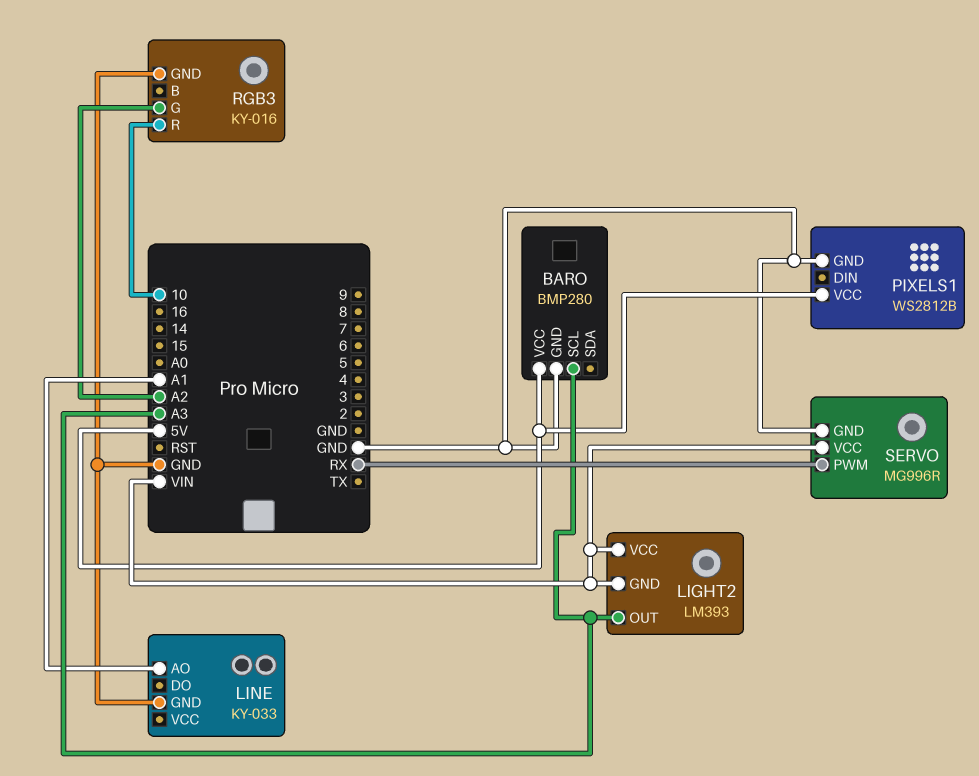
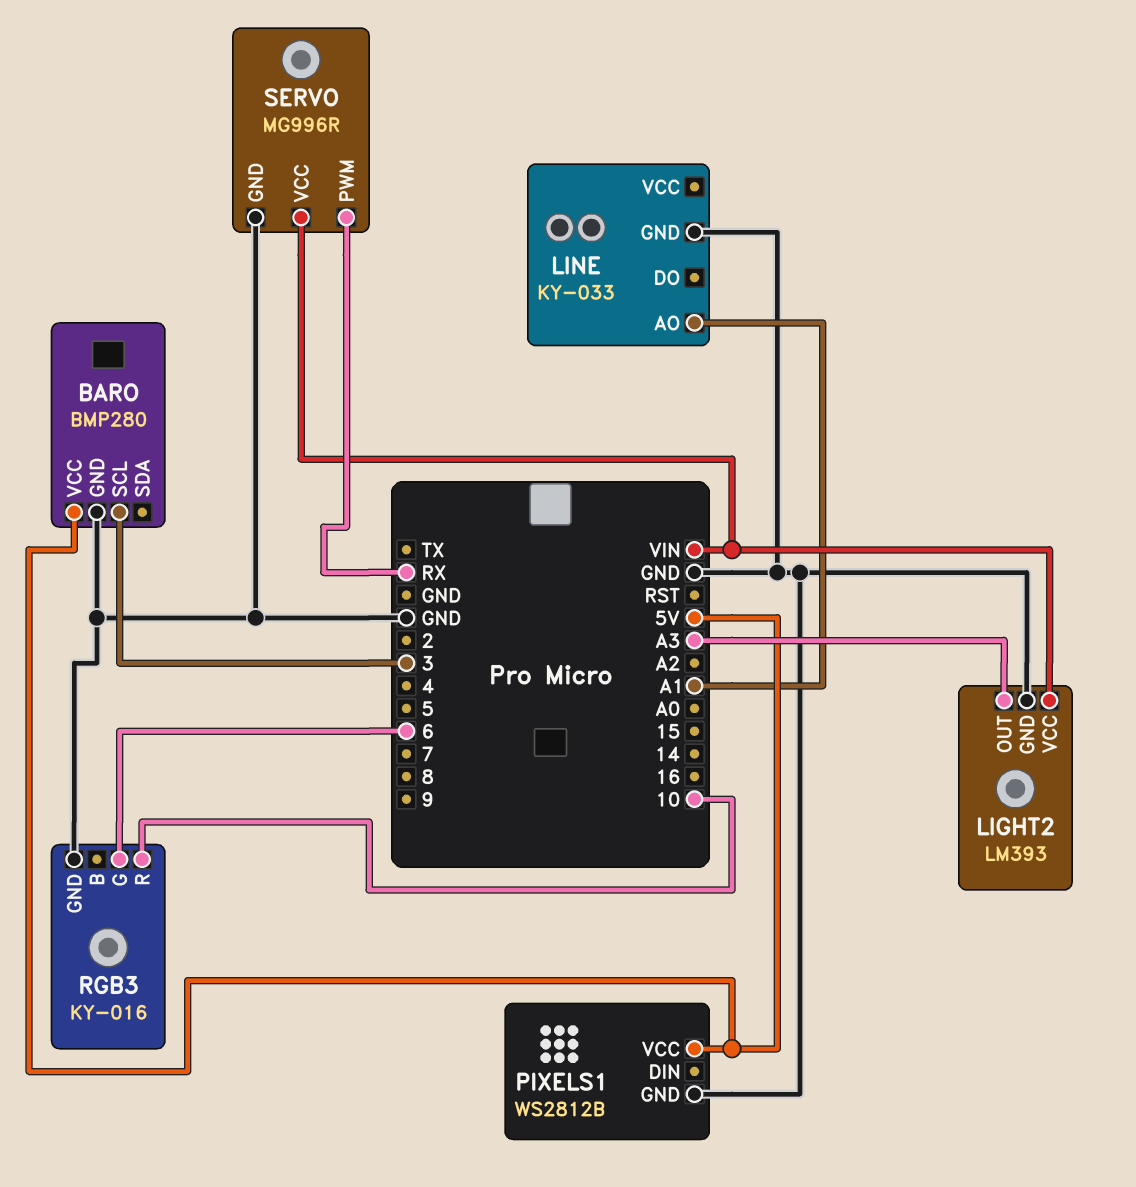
BARO pin SCL: A3 -> 3
LIGHT2 pin GND: VIN -> GND
RGB3 pin G: A2 -> 6

